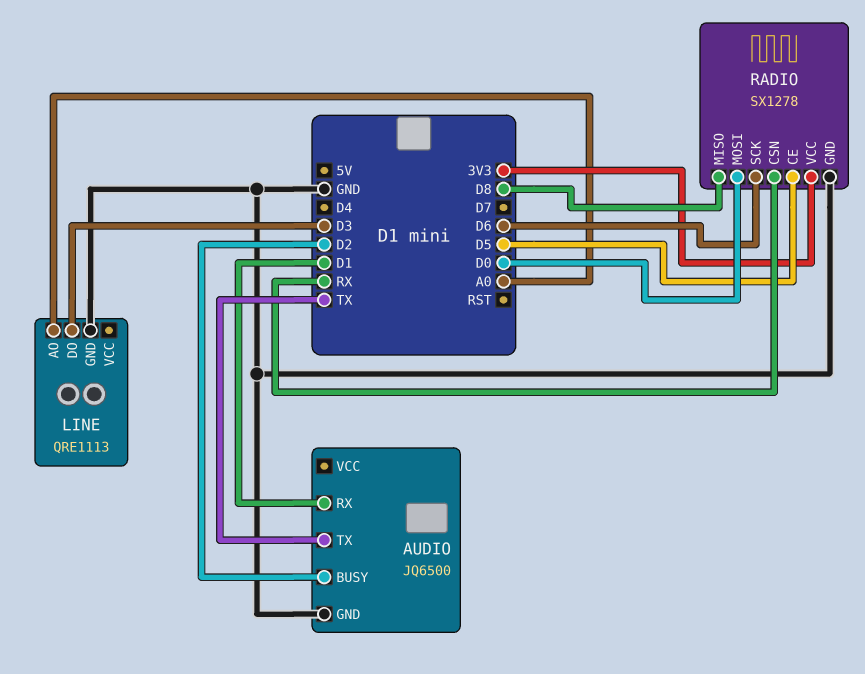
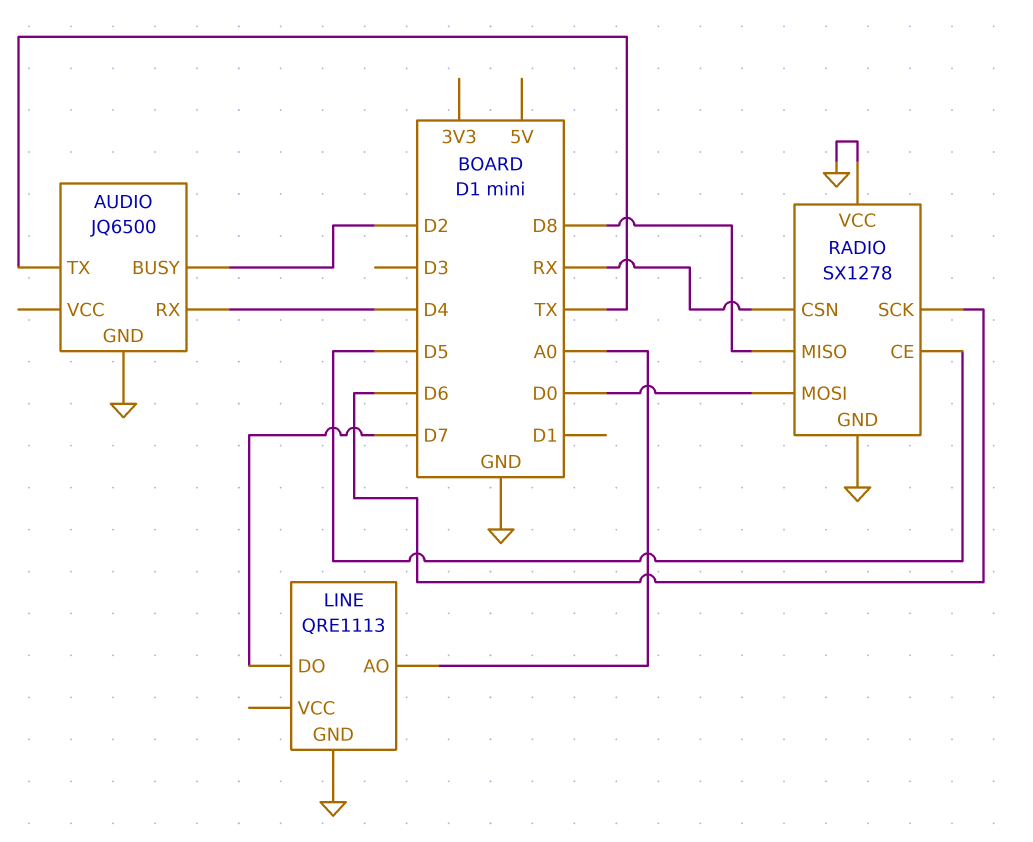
AUDIO pin RX: D1 -> D4
LINE pin DO: D3 -> D7
RADIO pin VCC: 3V3 -> GND

